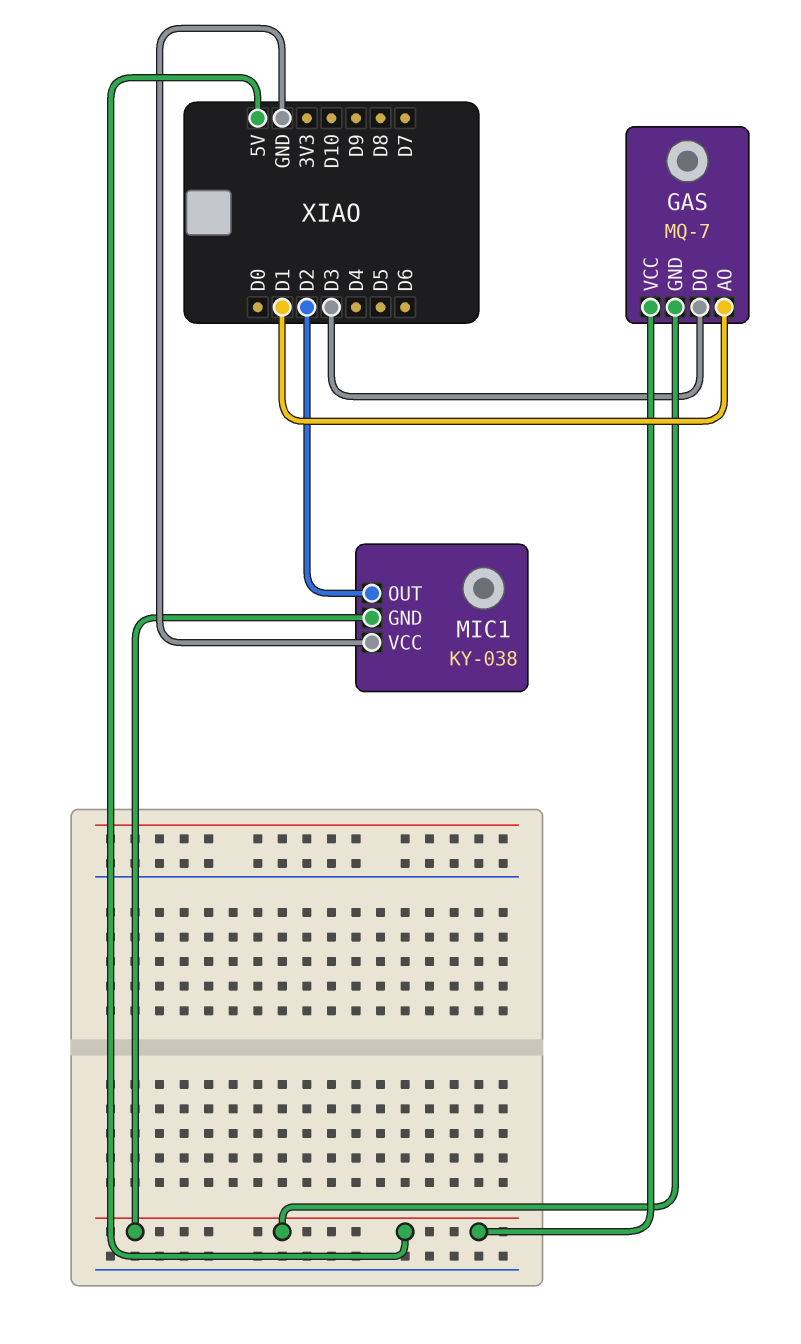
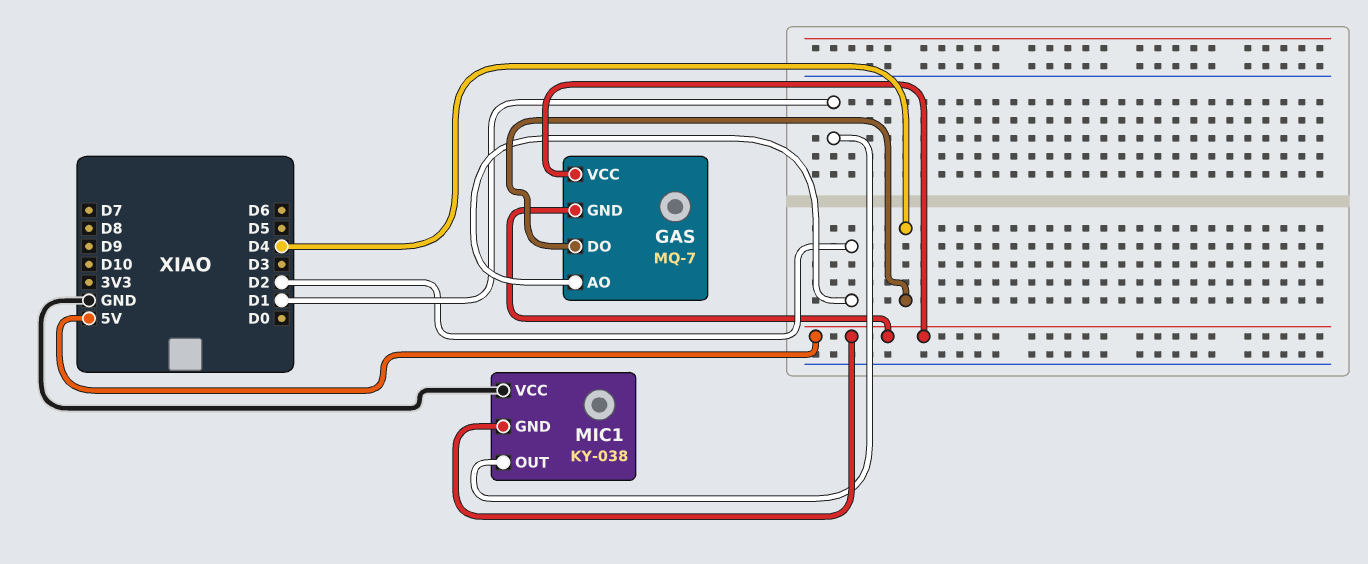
GAS pin AO: D1 -> D2
GAS pin DO: D3 -> D4
MIC1 pin OUT: D2 -> D1

